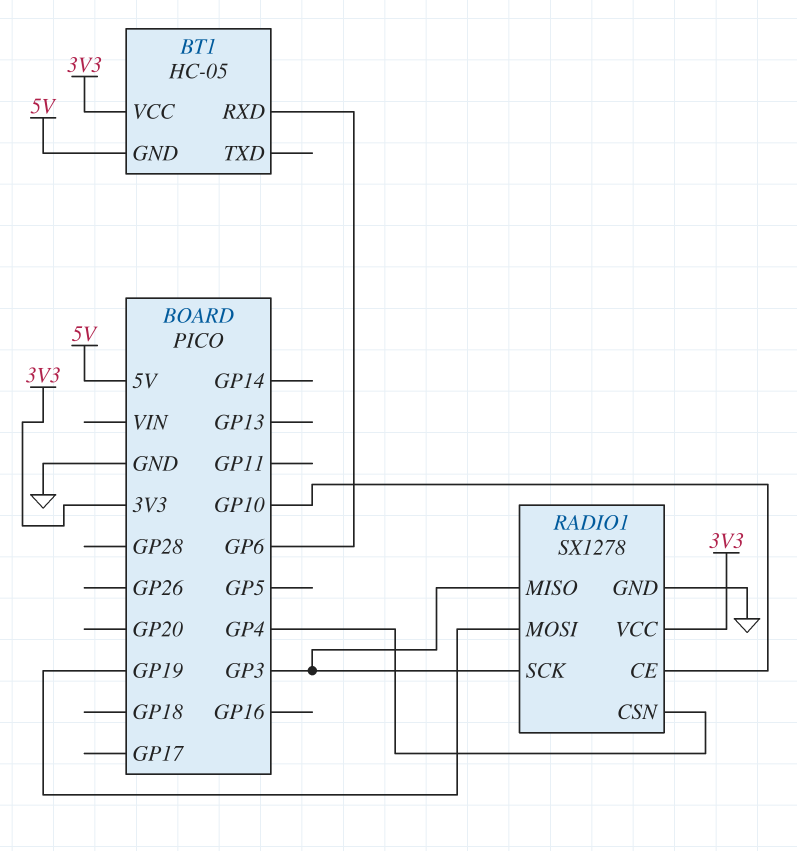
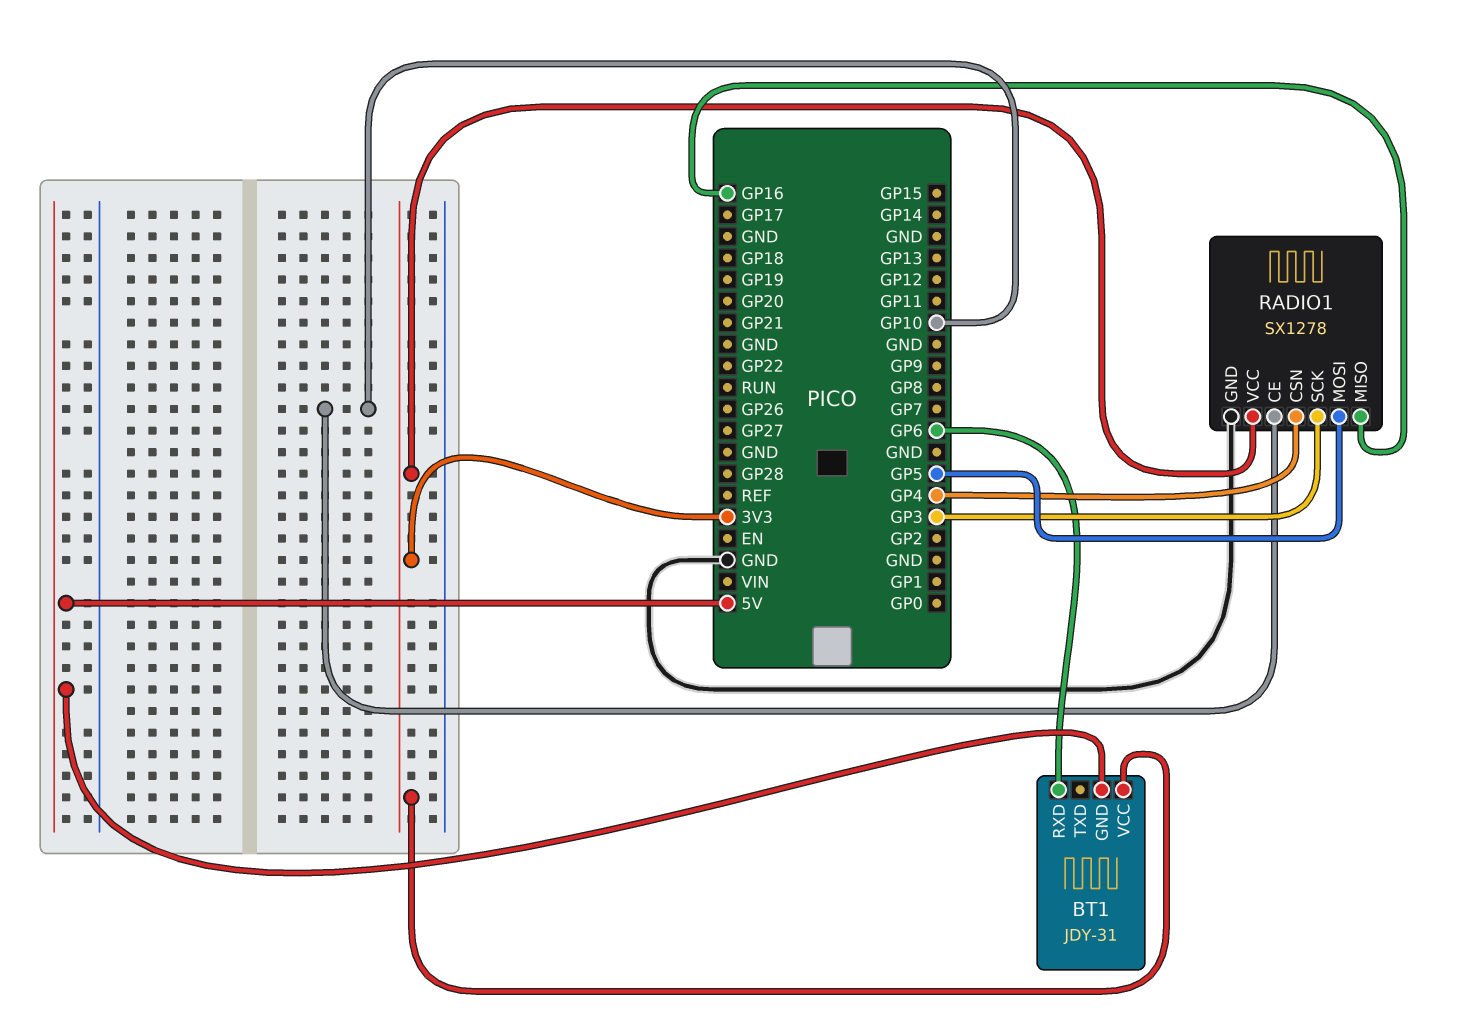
BT1: HC-05 -> JDY-31
RADIO1 pin MISO: GP3 -> GP16
RADIO1 pin MOSI: GP19 -> GP5

